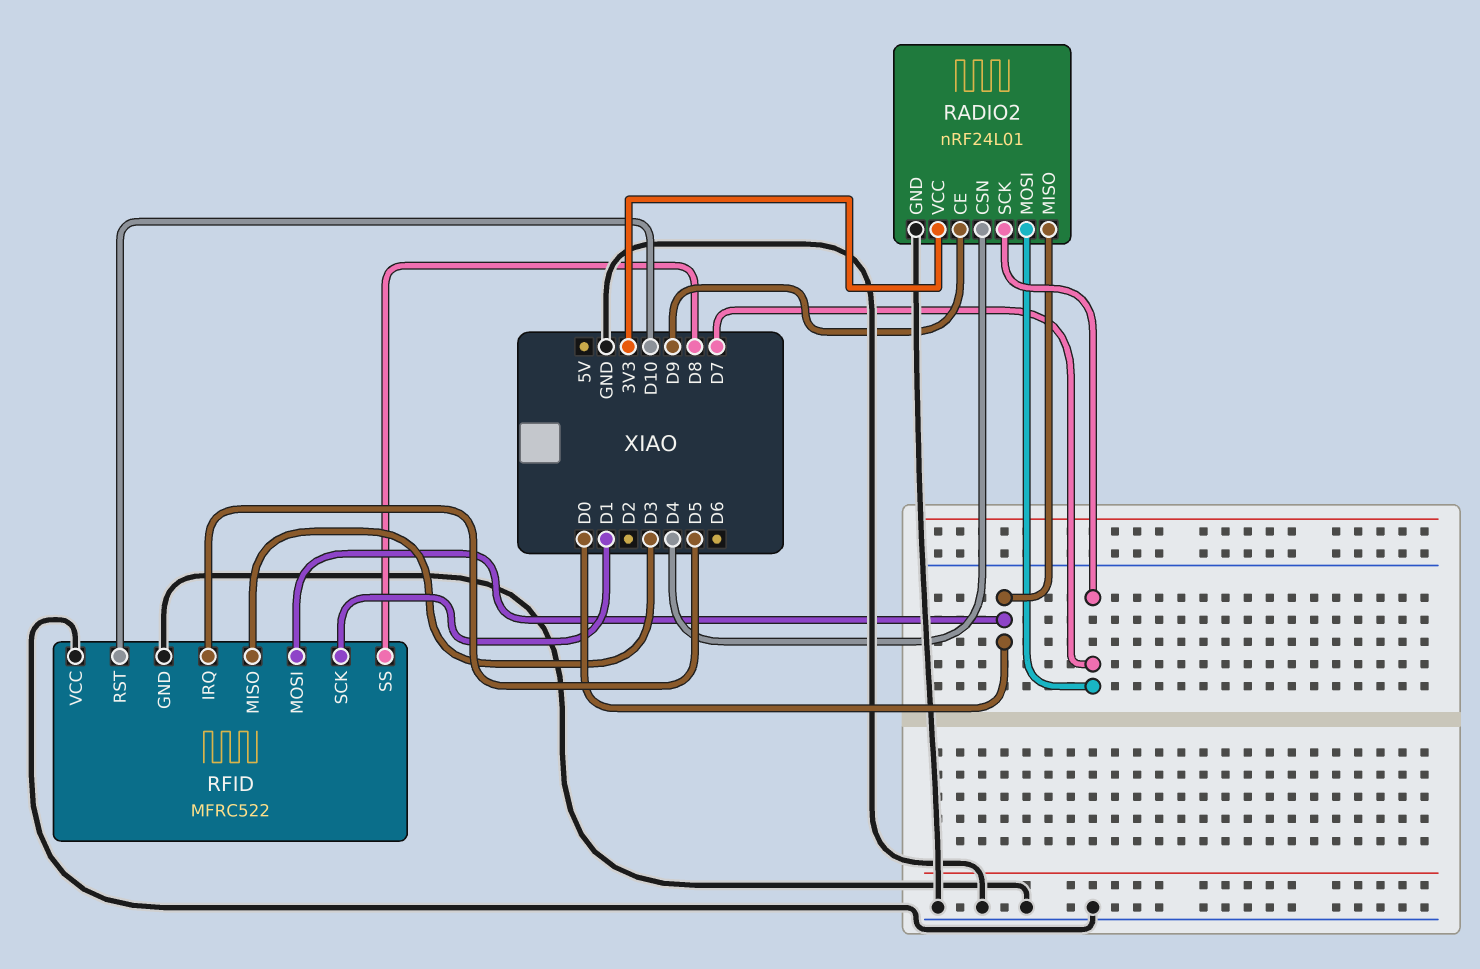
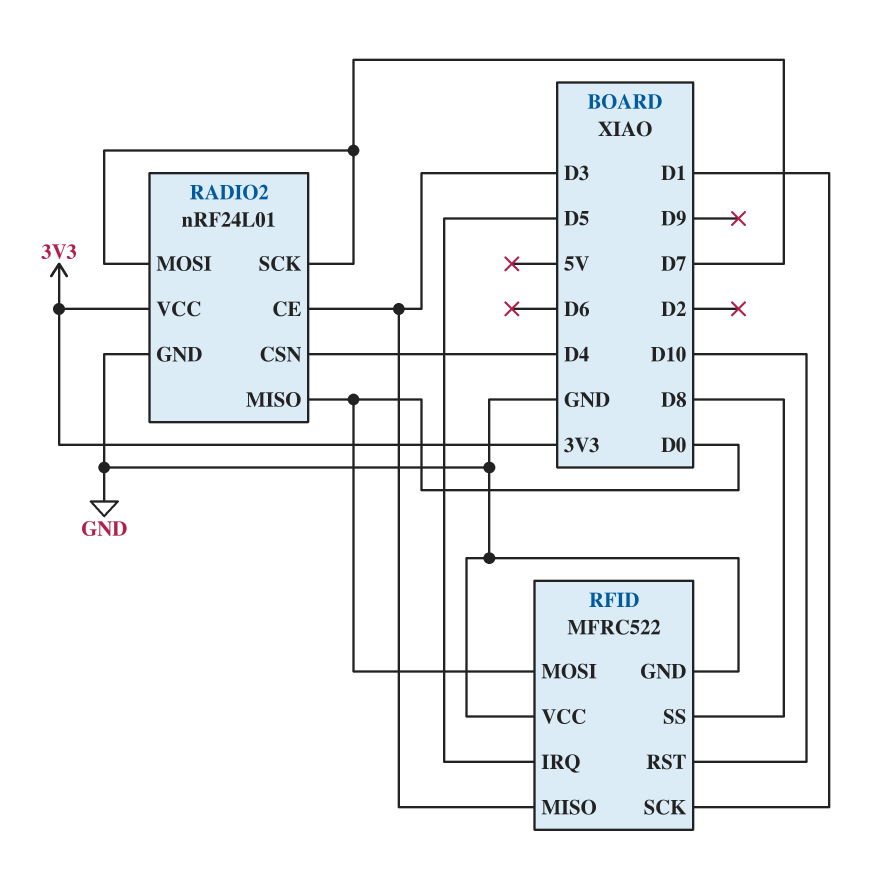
RADIO2 pin CE: D9 -> D3

